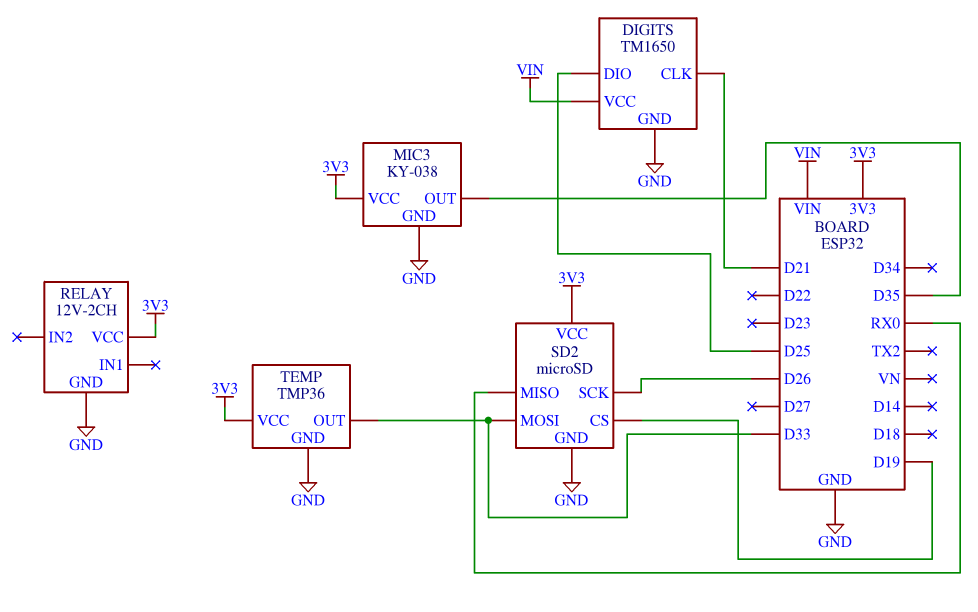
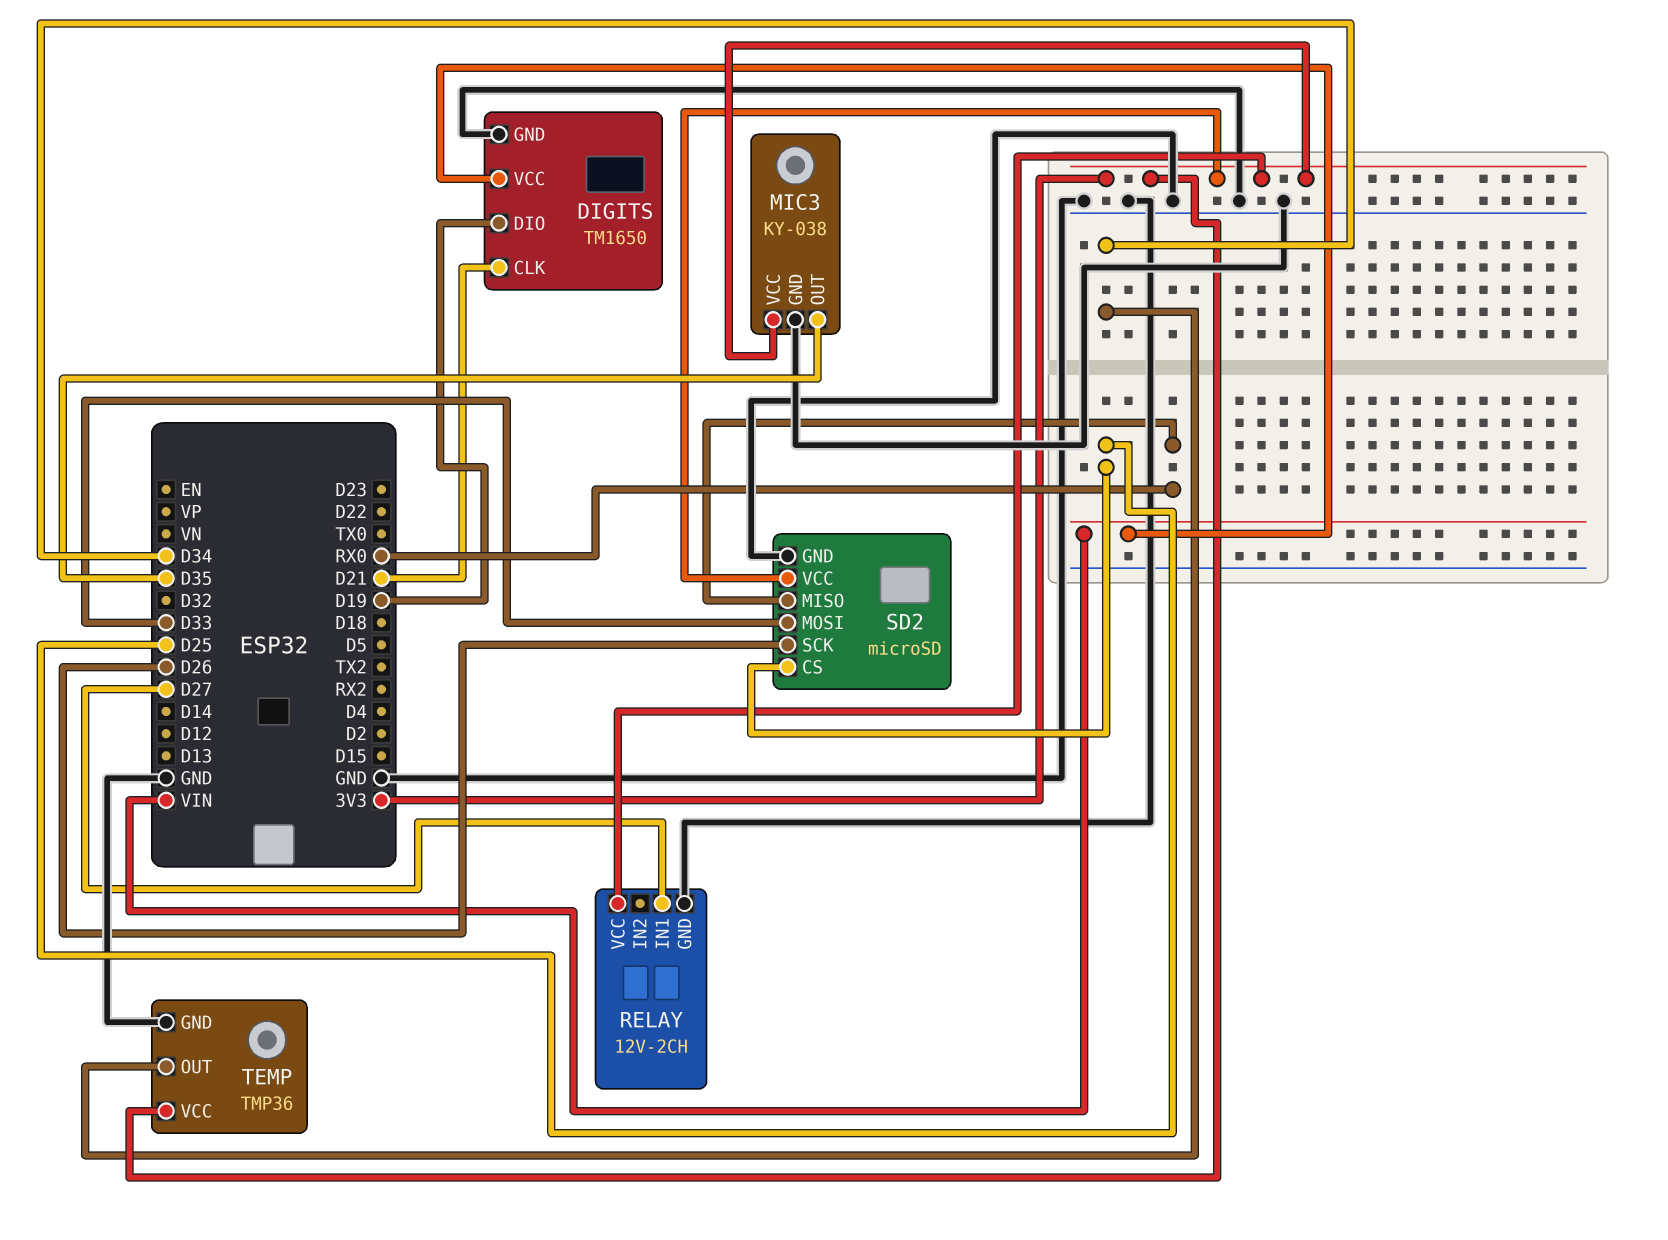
DIGITS pin DIO: D25 -> D19
RELAY pin IN1: none -> D27
SD2 pin CS: D19 -> D25
TEMP pin OUT: D33 -> D34

